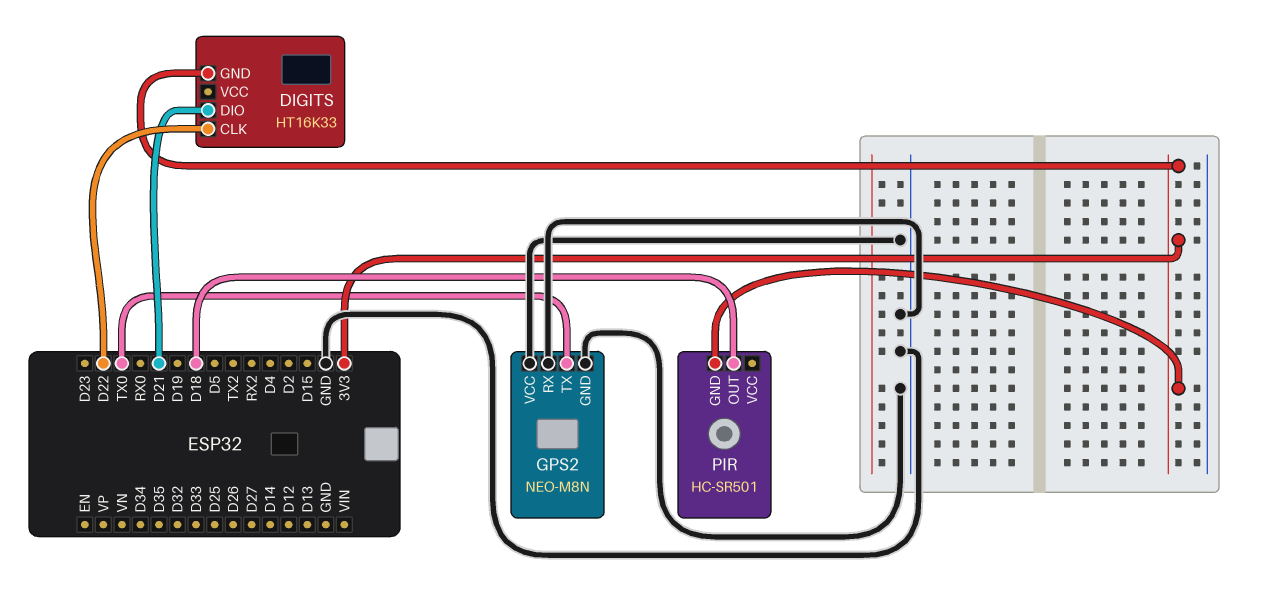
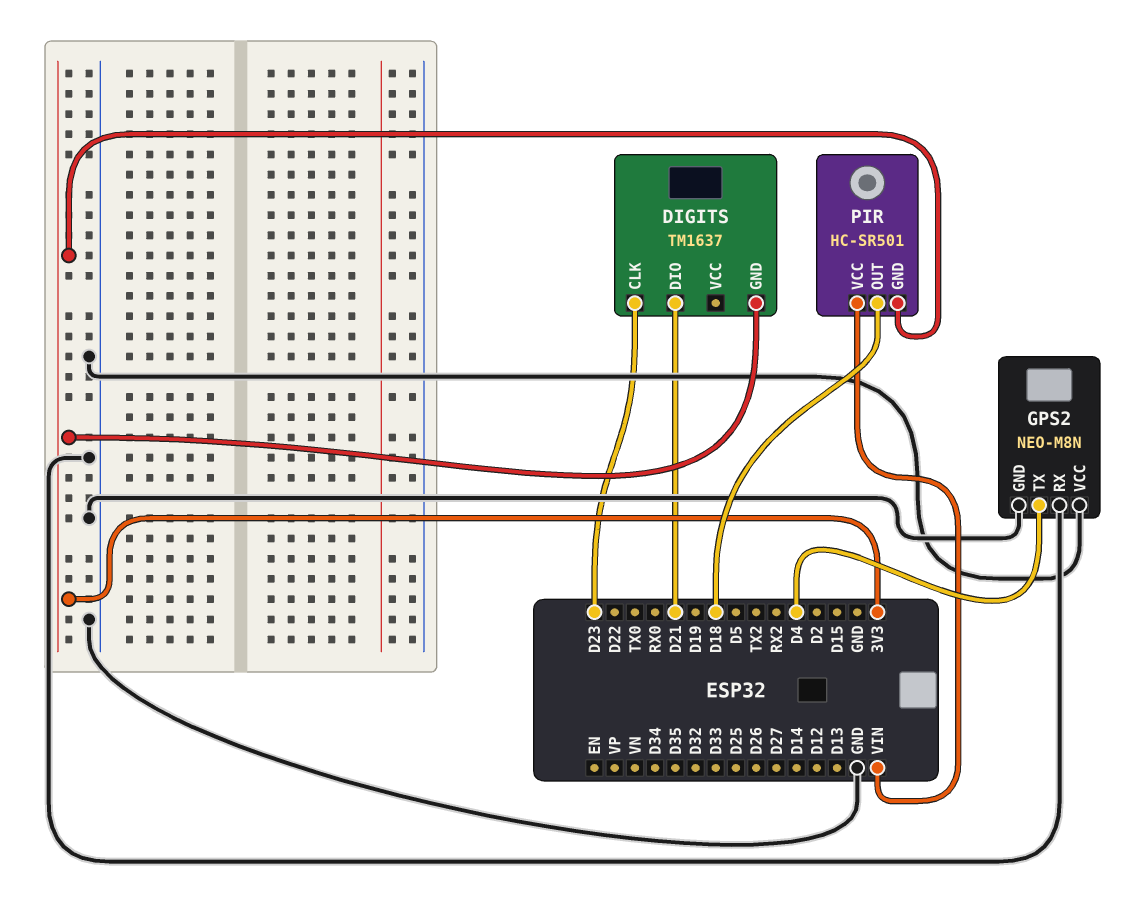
DIGITS: HT16K33 -> TM1637
DIGITS pin CLK: D22 -> D23
GPS2 pin TX: TX0 -> D4
PIR pin VCC: none -> VIN

